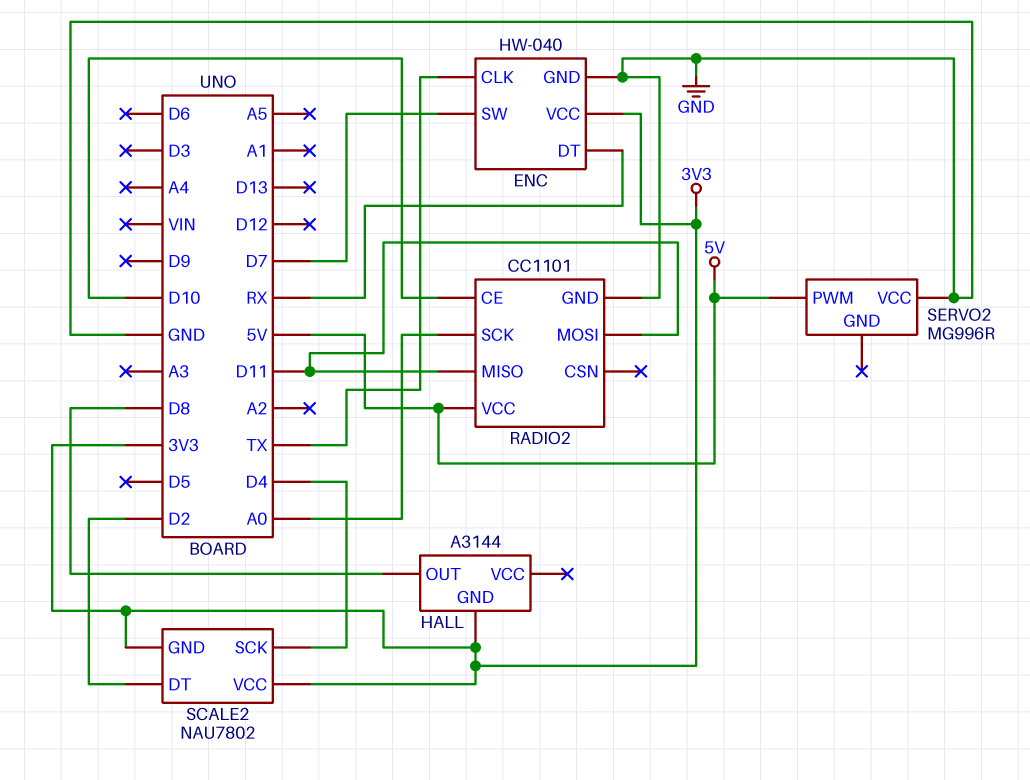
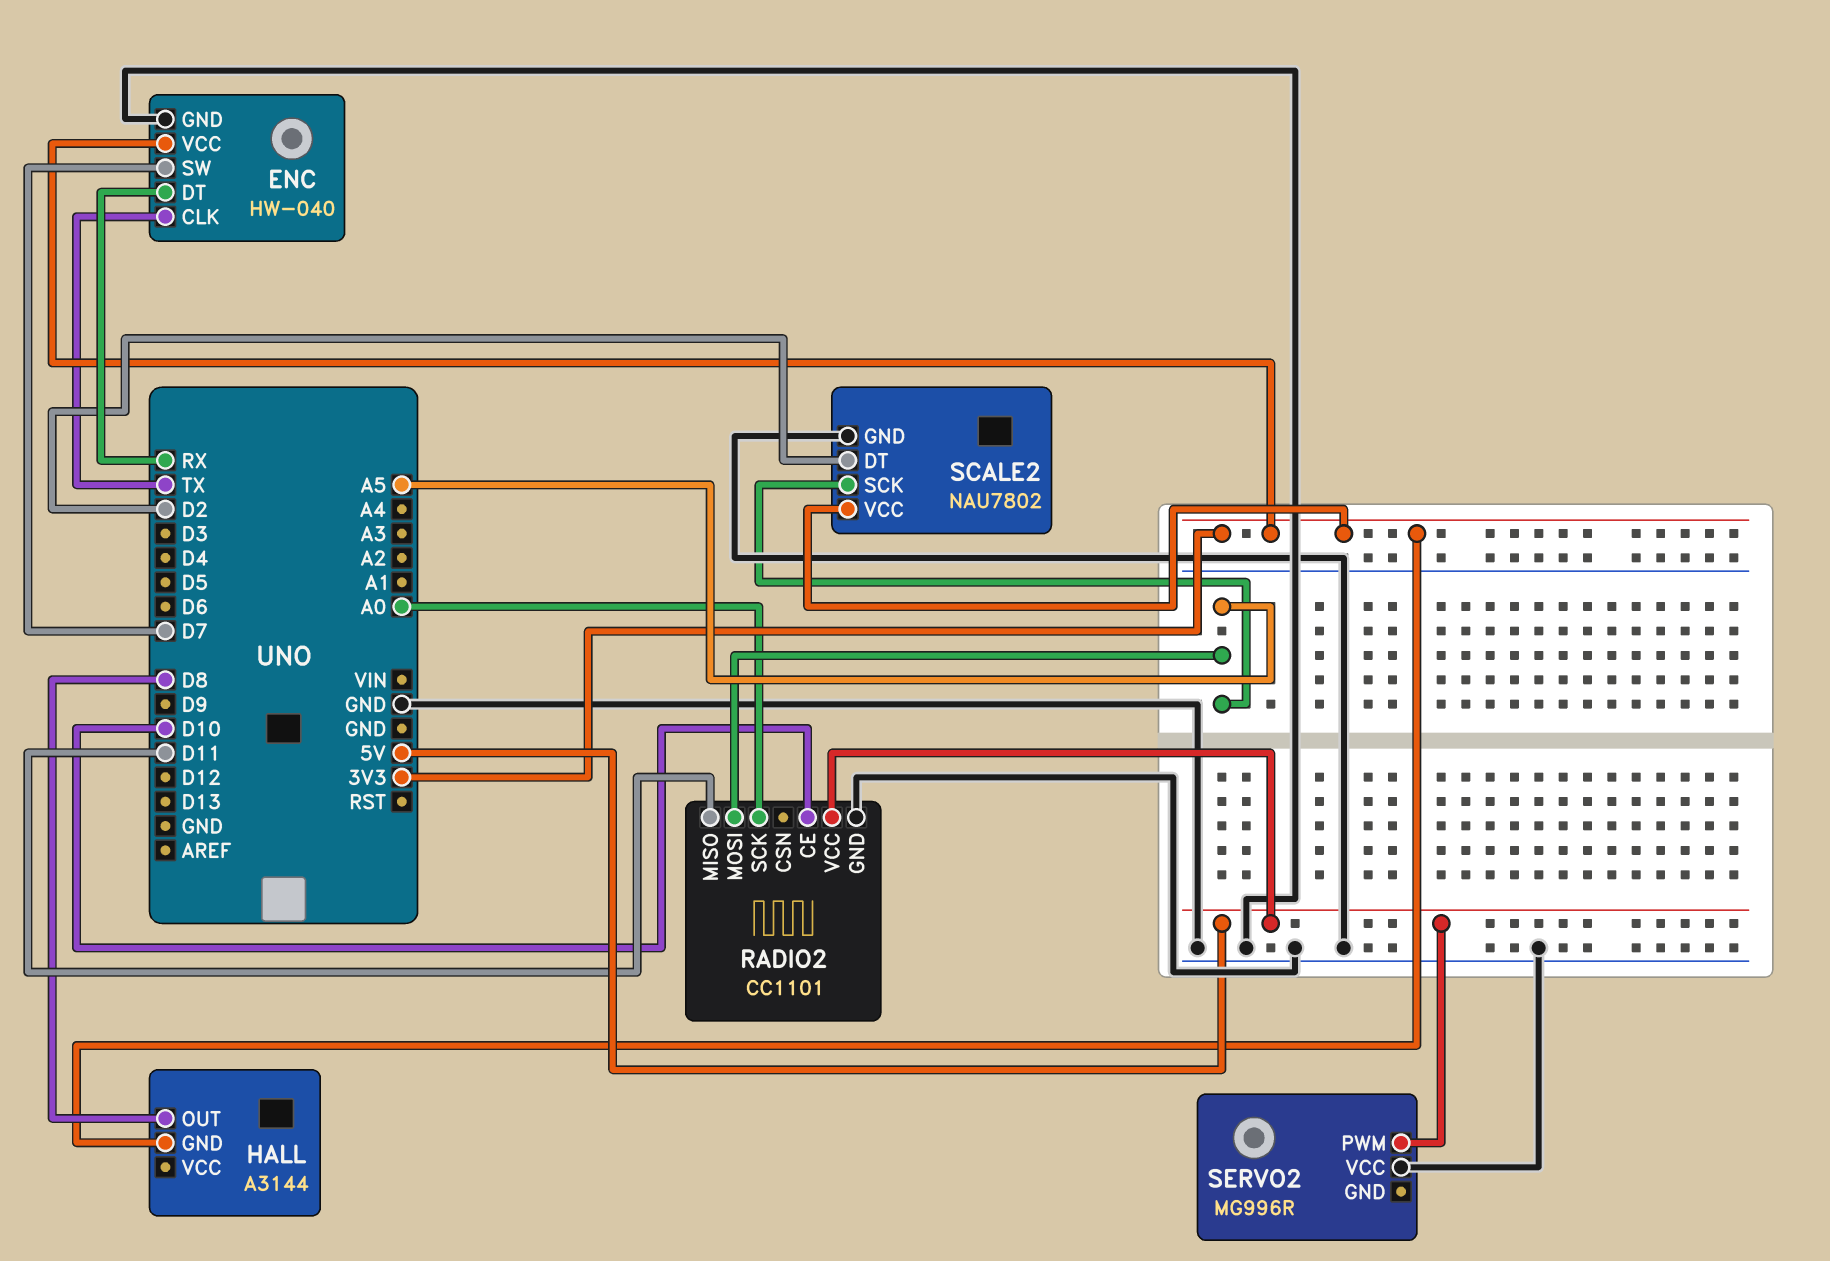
RADIO2 pin MOSI: D11 -> A5
SCALE2 pin GND: 3V3 -> GND
SCALE2 pin SCK: D4 -> A5

